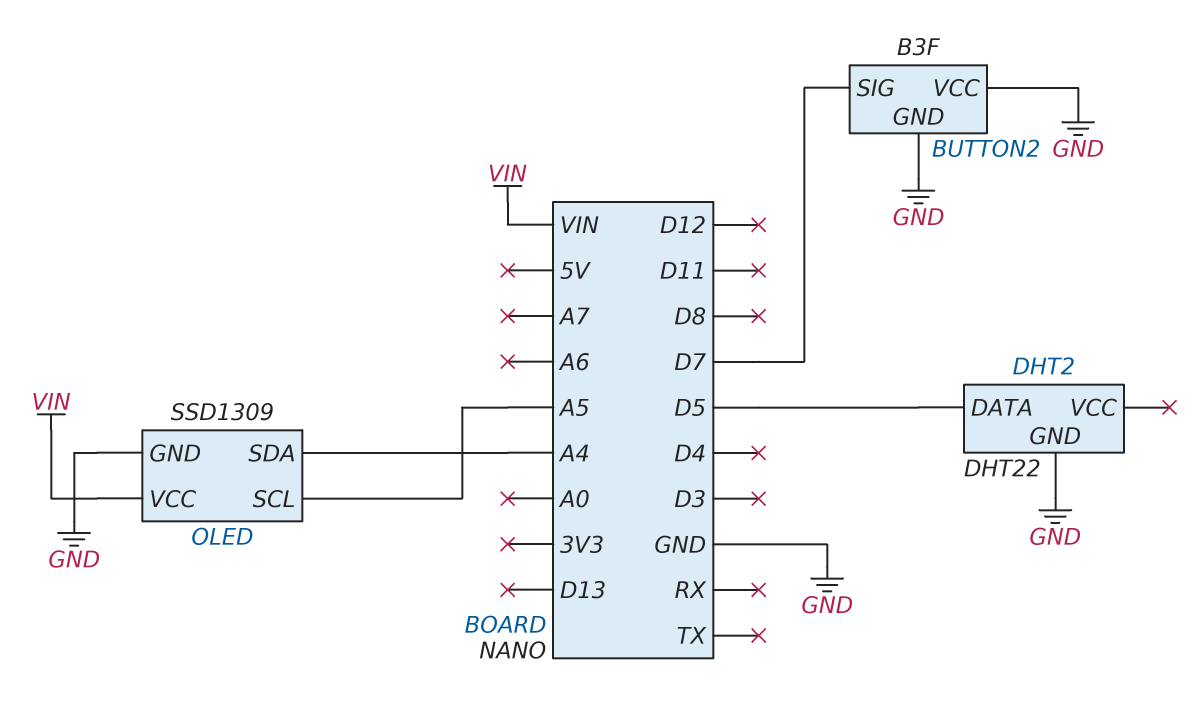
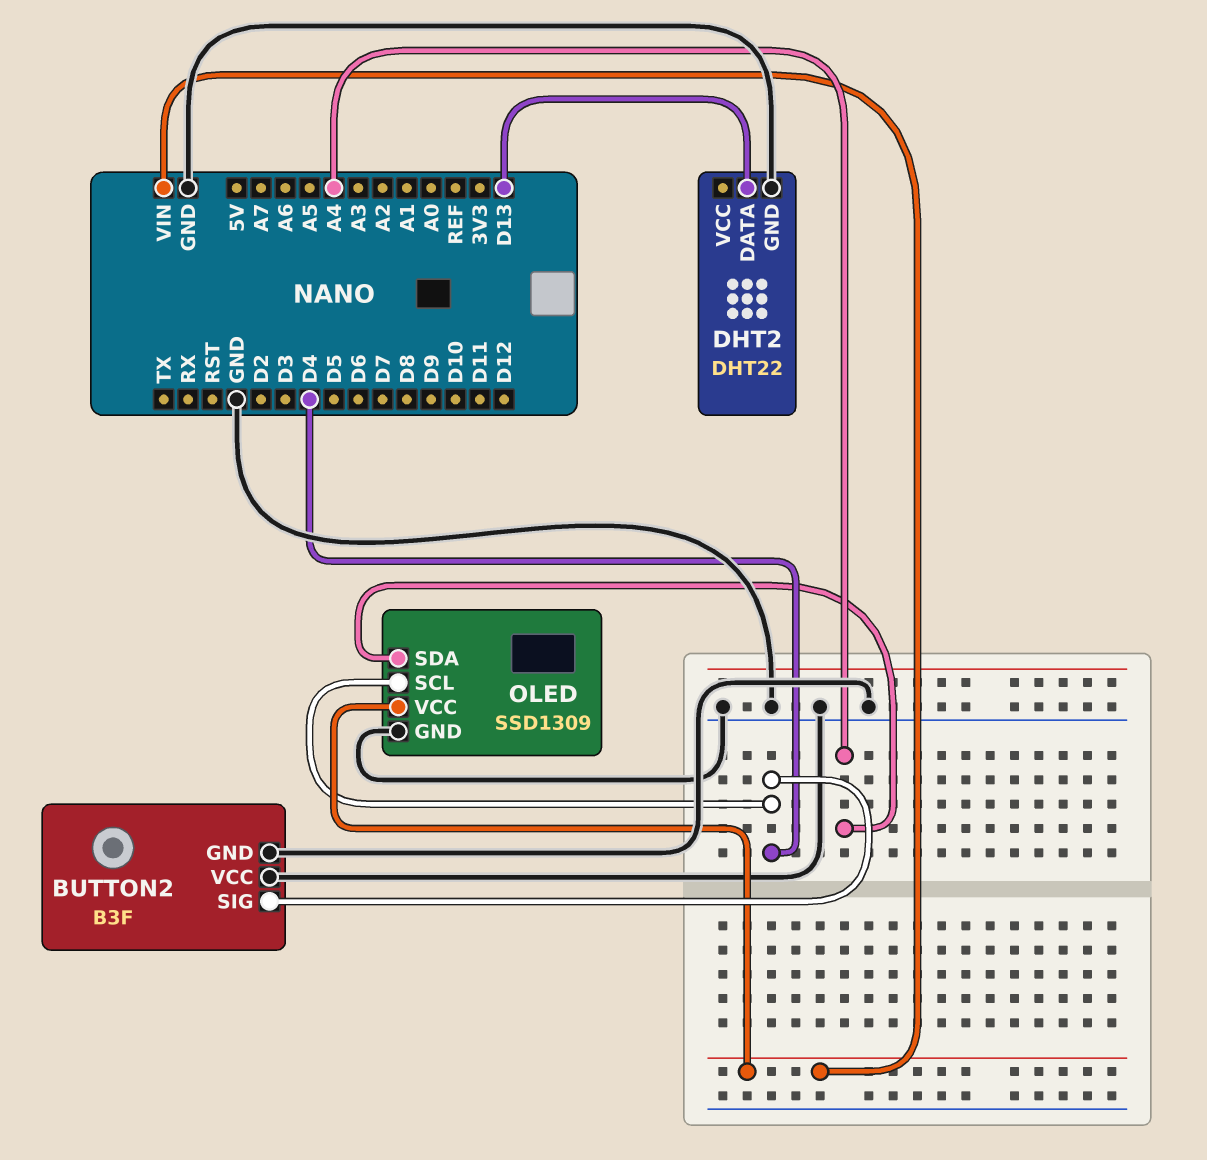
BUTTON2 pin SIG: D7 -> D4
DHT2 pin DATA: D5 -> D13
OLED pin SCL: A5 -> D4

